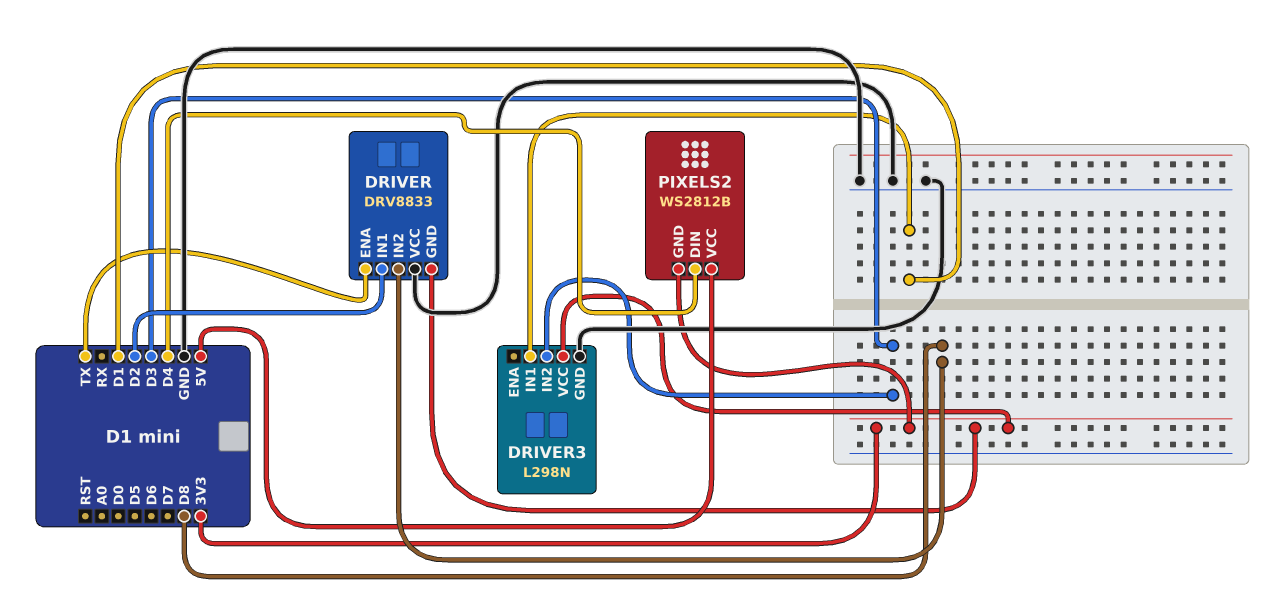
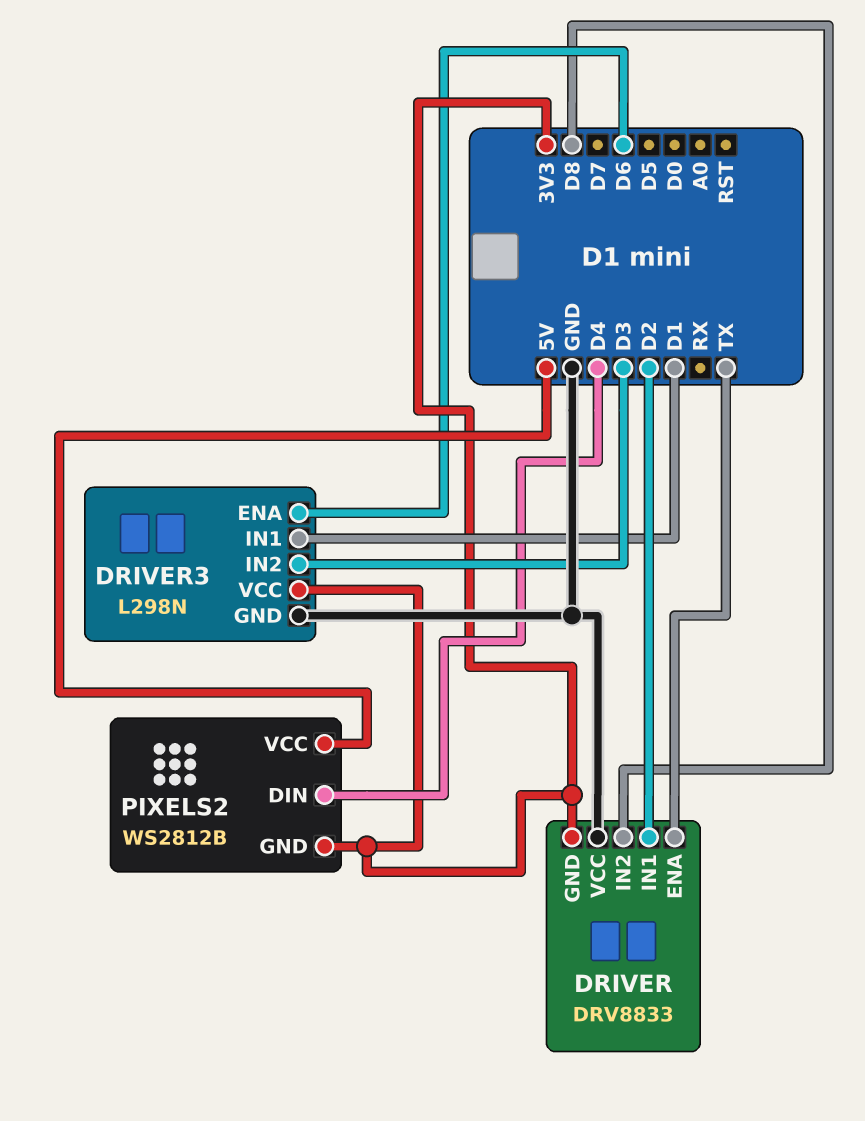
DRIVER3 pin ENA: none -> D6

